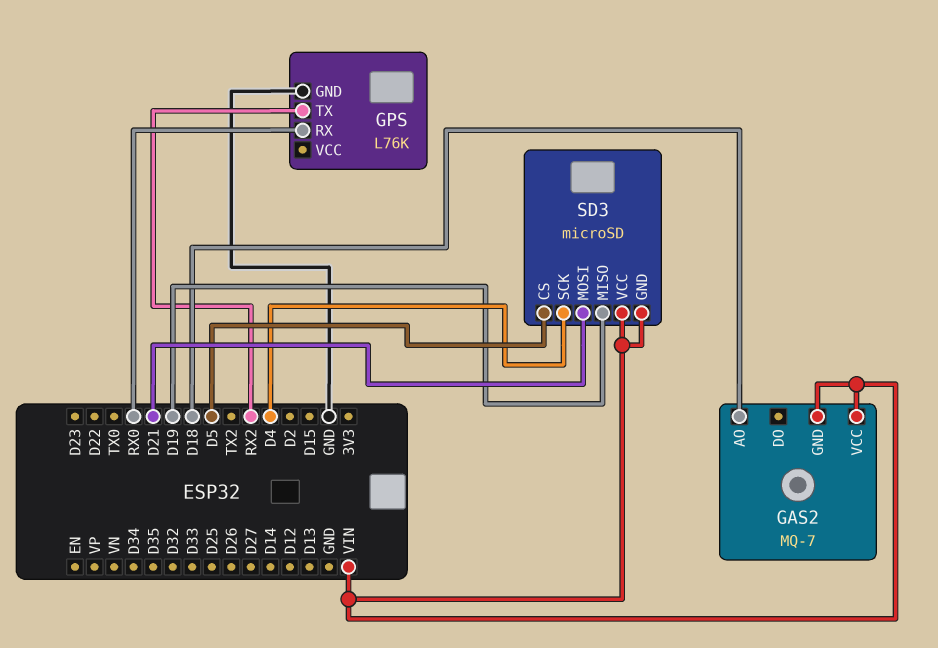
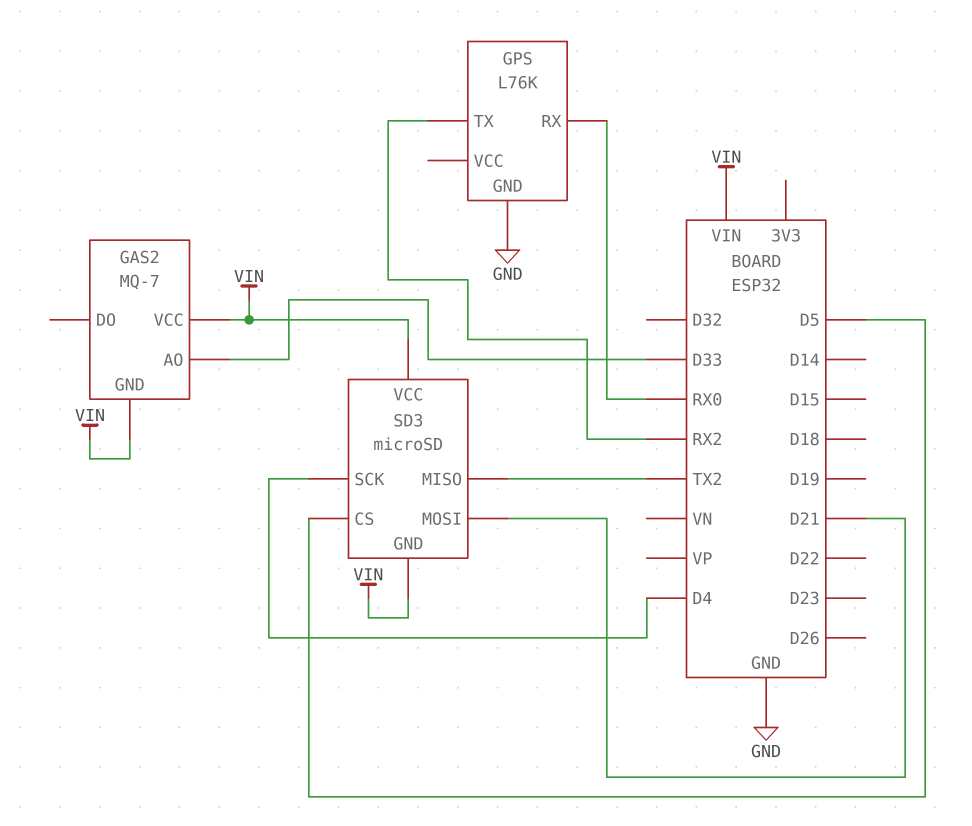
GAS2 pin AO: D18 -> D33
SD3 pin MISO: D19 -> TX2

